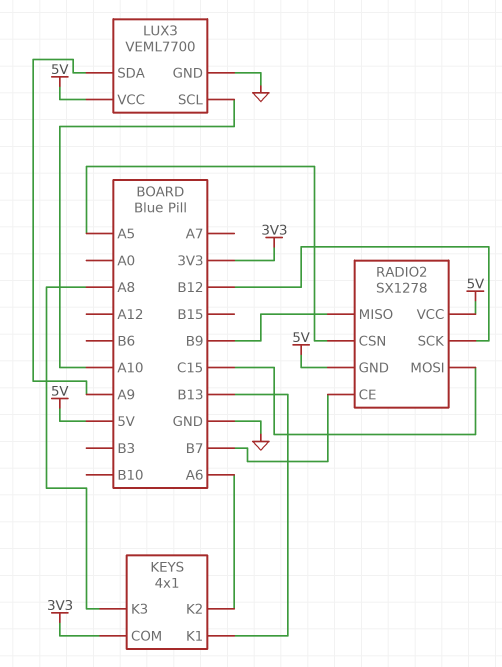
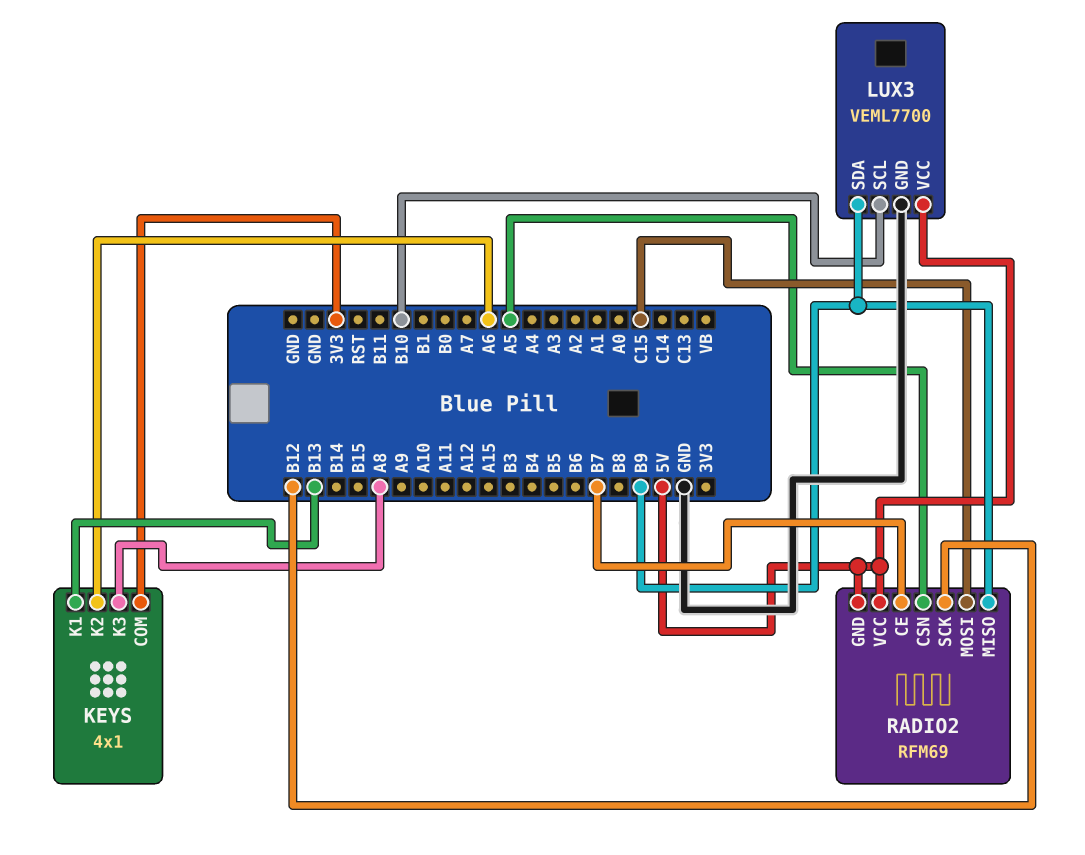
LUX3 pin SCL: A10 -> B10
LUX3 pin SDA: A9 -> B9
RADIO2: SX1278 -> RFM69

